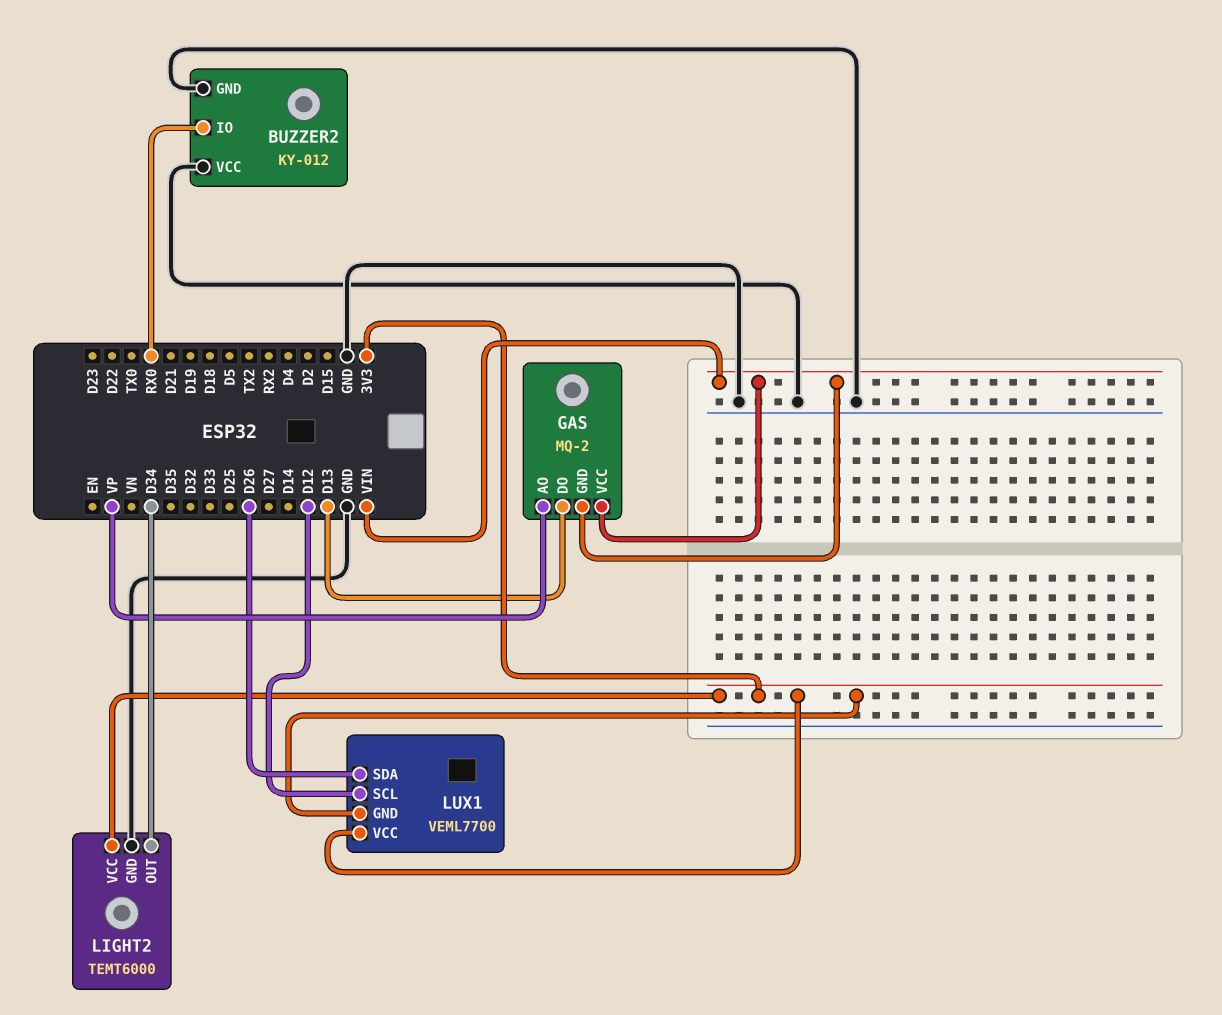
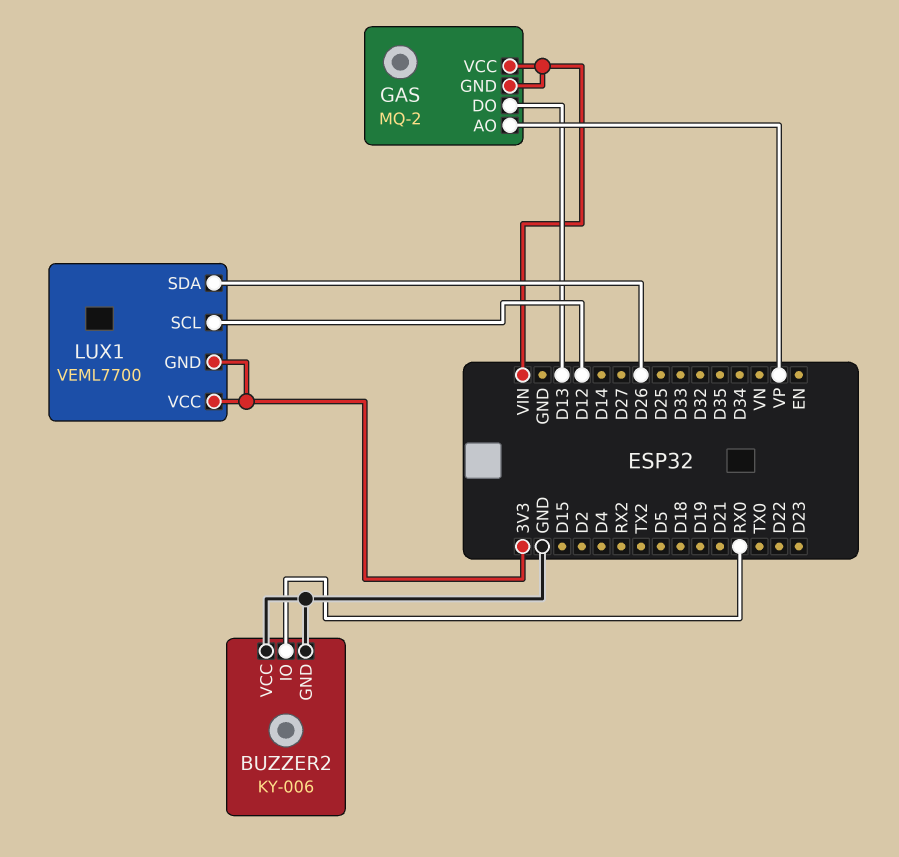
BUZZER2: KY-012 -> KY-006
LIGHT2: TEMT6000 -> none
LIGHT2 pin GND: GND -> none
LIGHT2 pin OUT: D34 -> none
LIGHT2 pin VCC: 3V3 -> none

